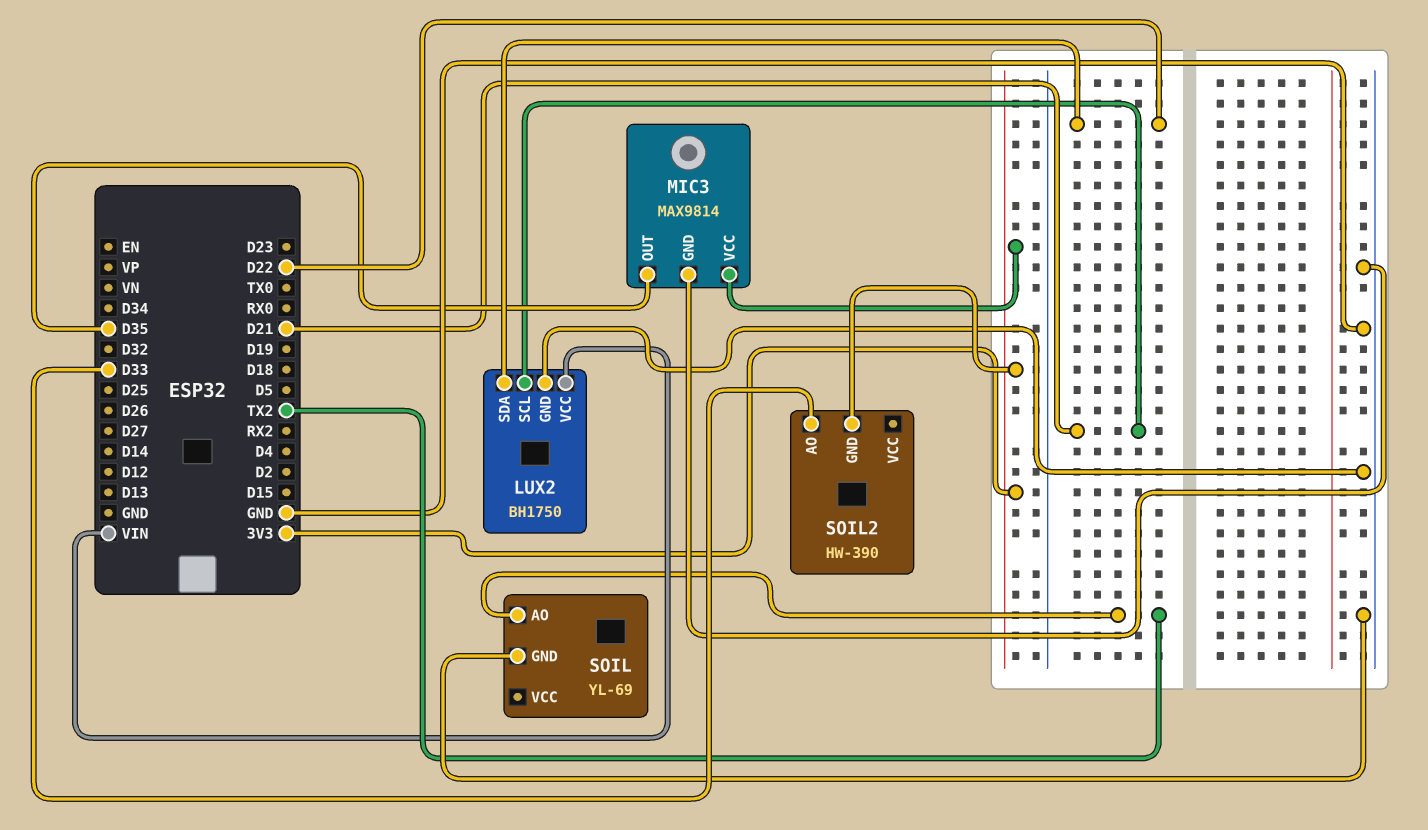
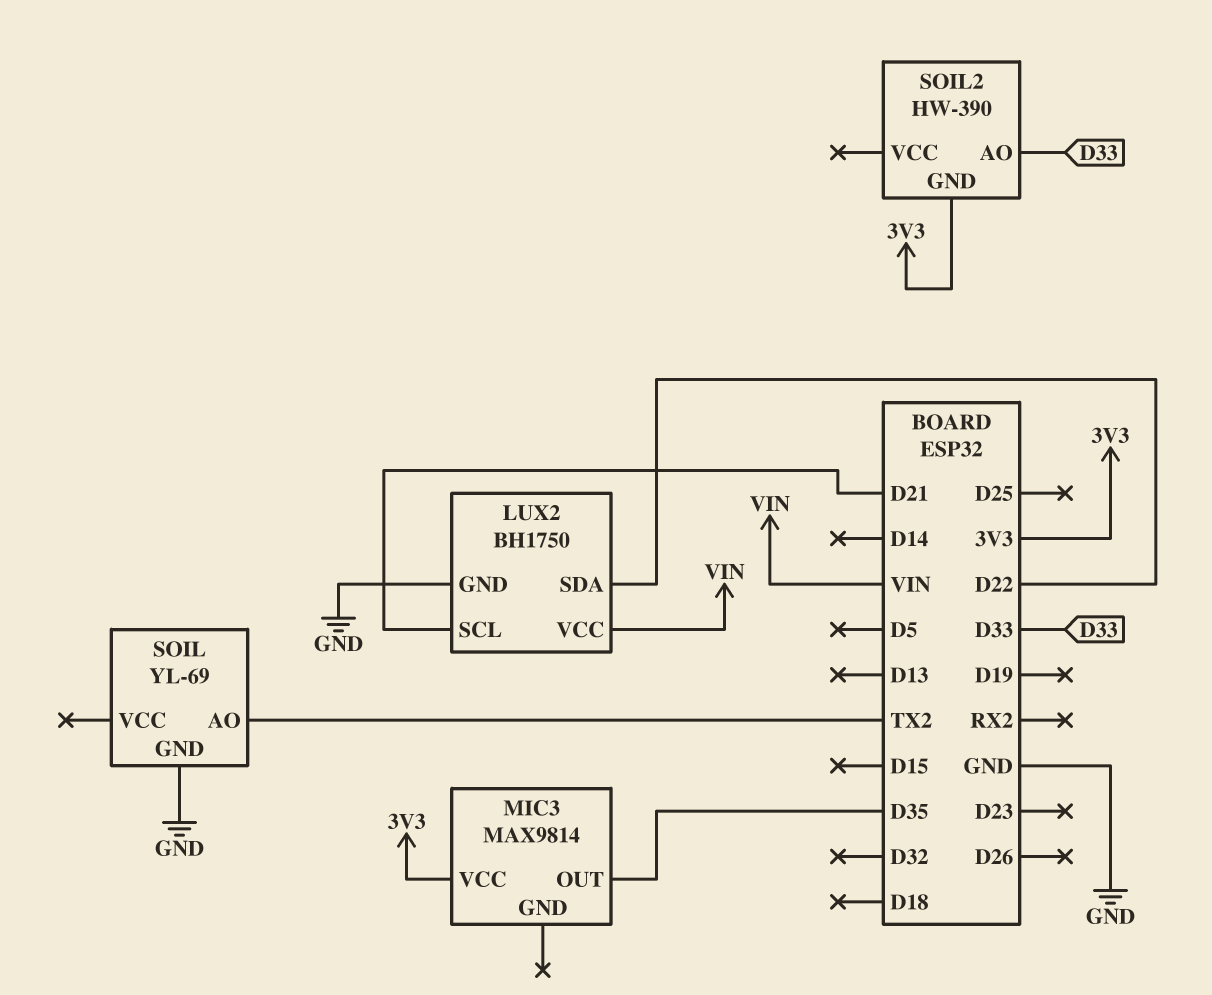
MIC3 pin GND: GND -> none

